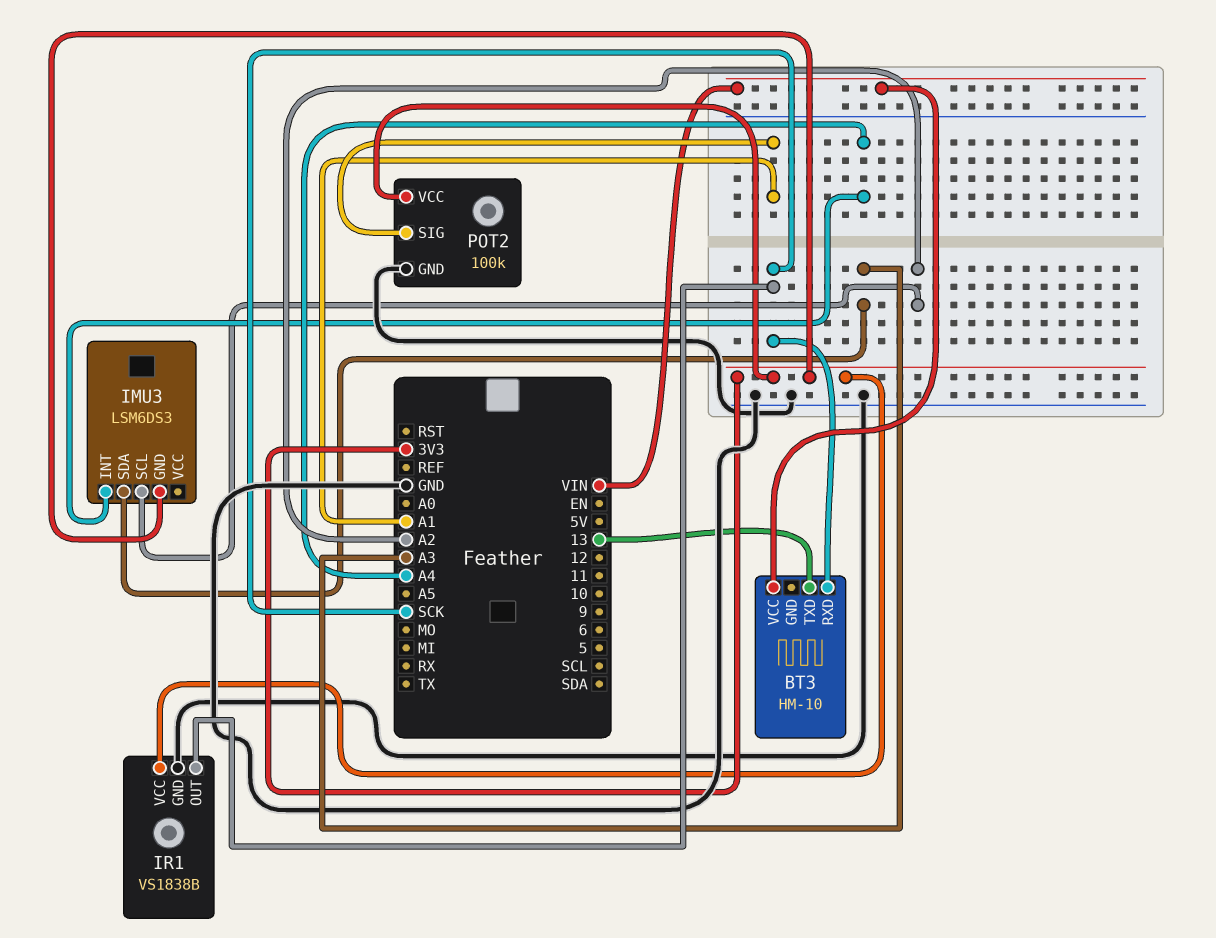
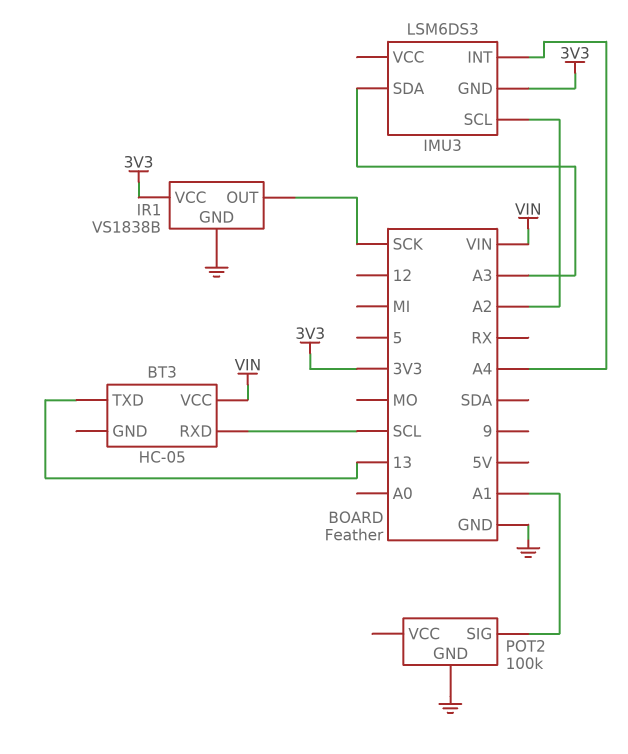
BT3: HM-10 -> HC-05
BT3 pin RXD: SCK -> SCL
POT2 pin VCC: 3V3 -> none

